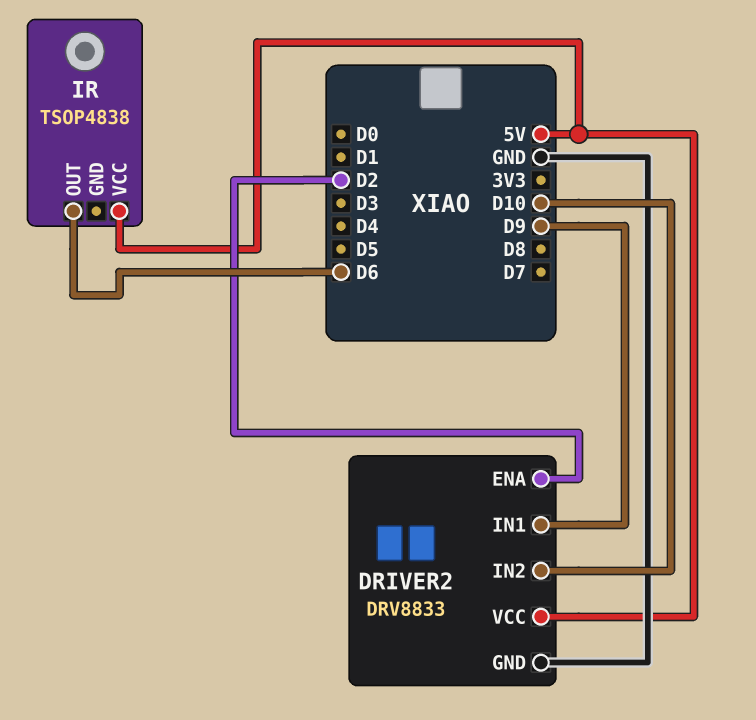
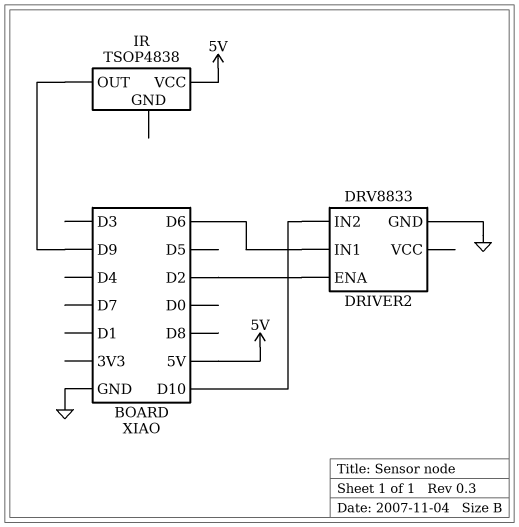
DRIVER2 pin IN1: D9 -> D6
DRIVER2 pin VCC: 5V -> none
IR pin OUT: D6 -> D9

